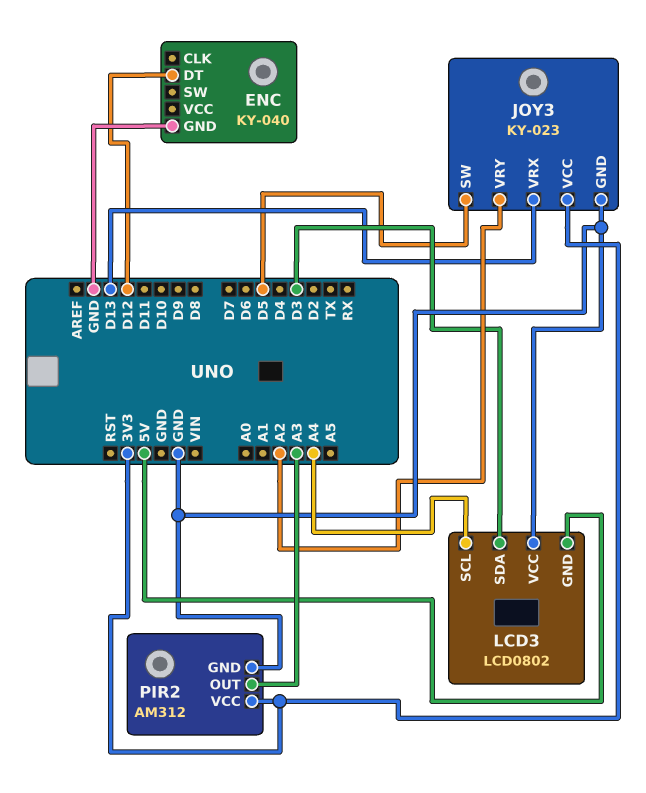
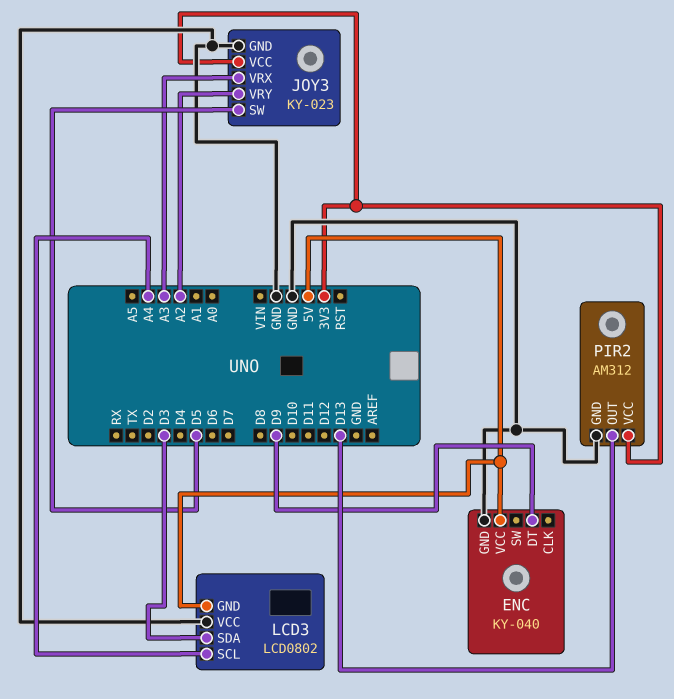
ENC pin DT: D12 -> D9
ENC pin VCC: none -> 5V
JOY3 pin VRX: D13 -> A3
PIR2 pin OUT: A3 -> D13

